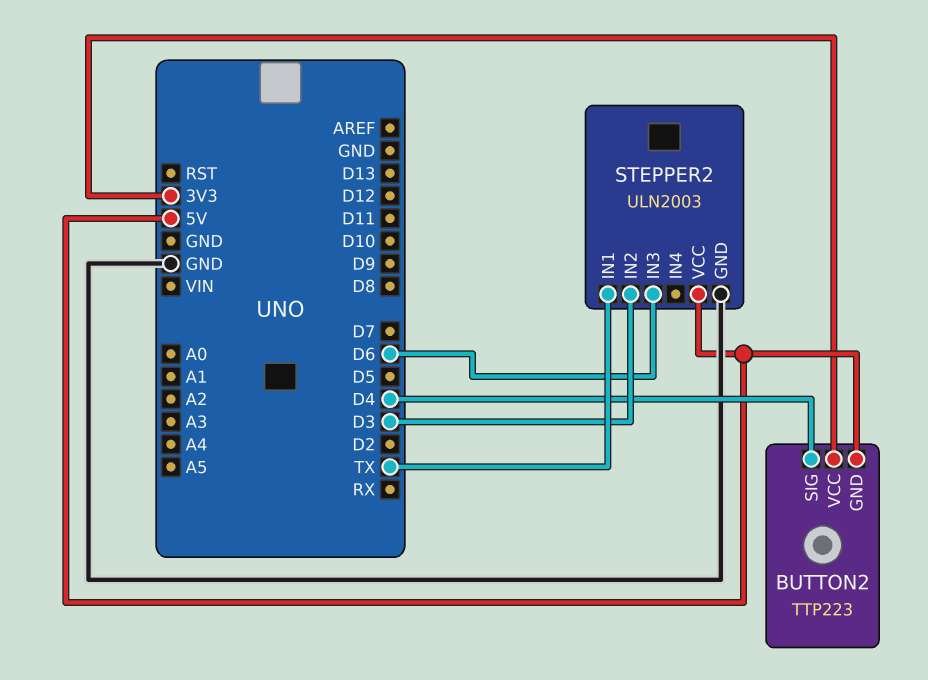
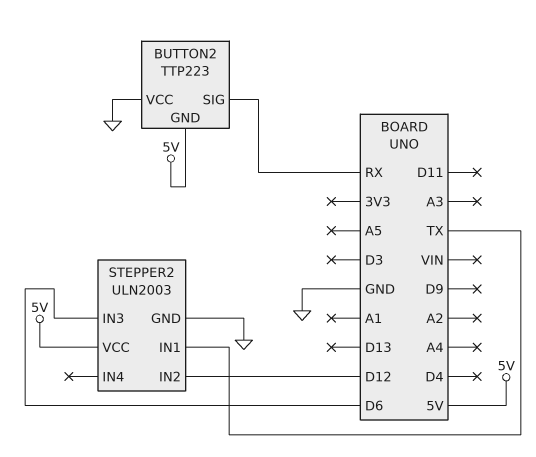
BUTTON2 pin SIG: D4 -> RX
BUTTON2 pin VCC: 3V3 -> GND
STEPPER2 pin IN2: D3 -> D12

